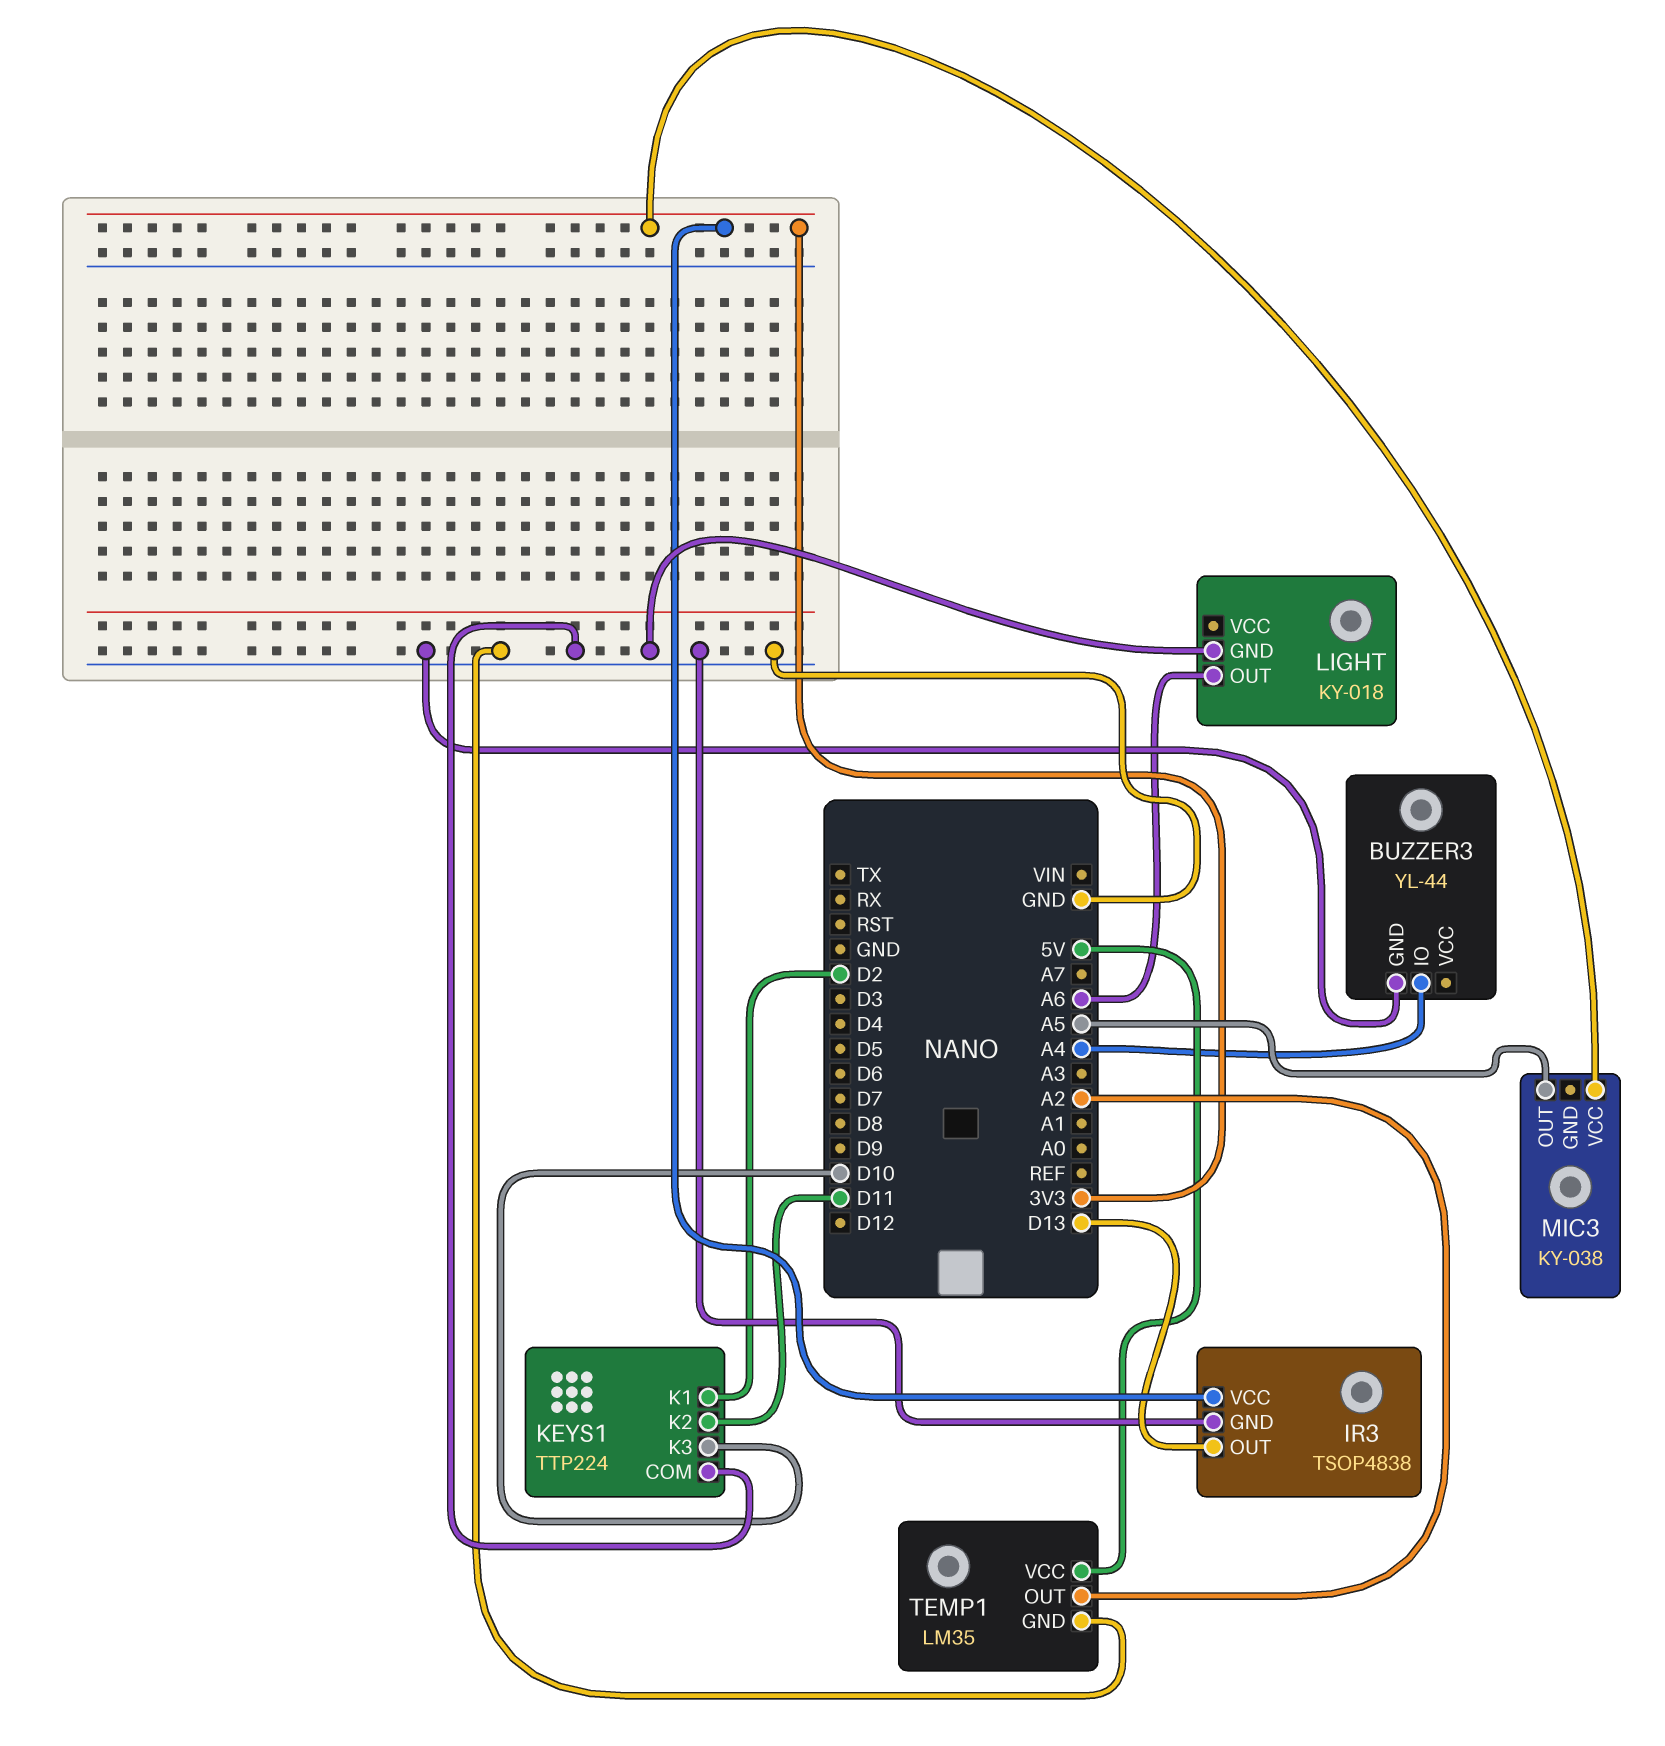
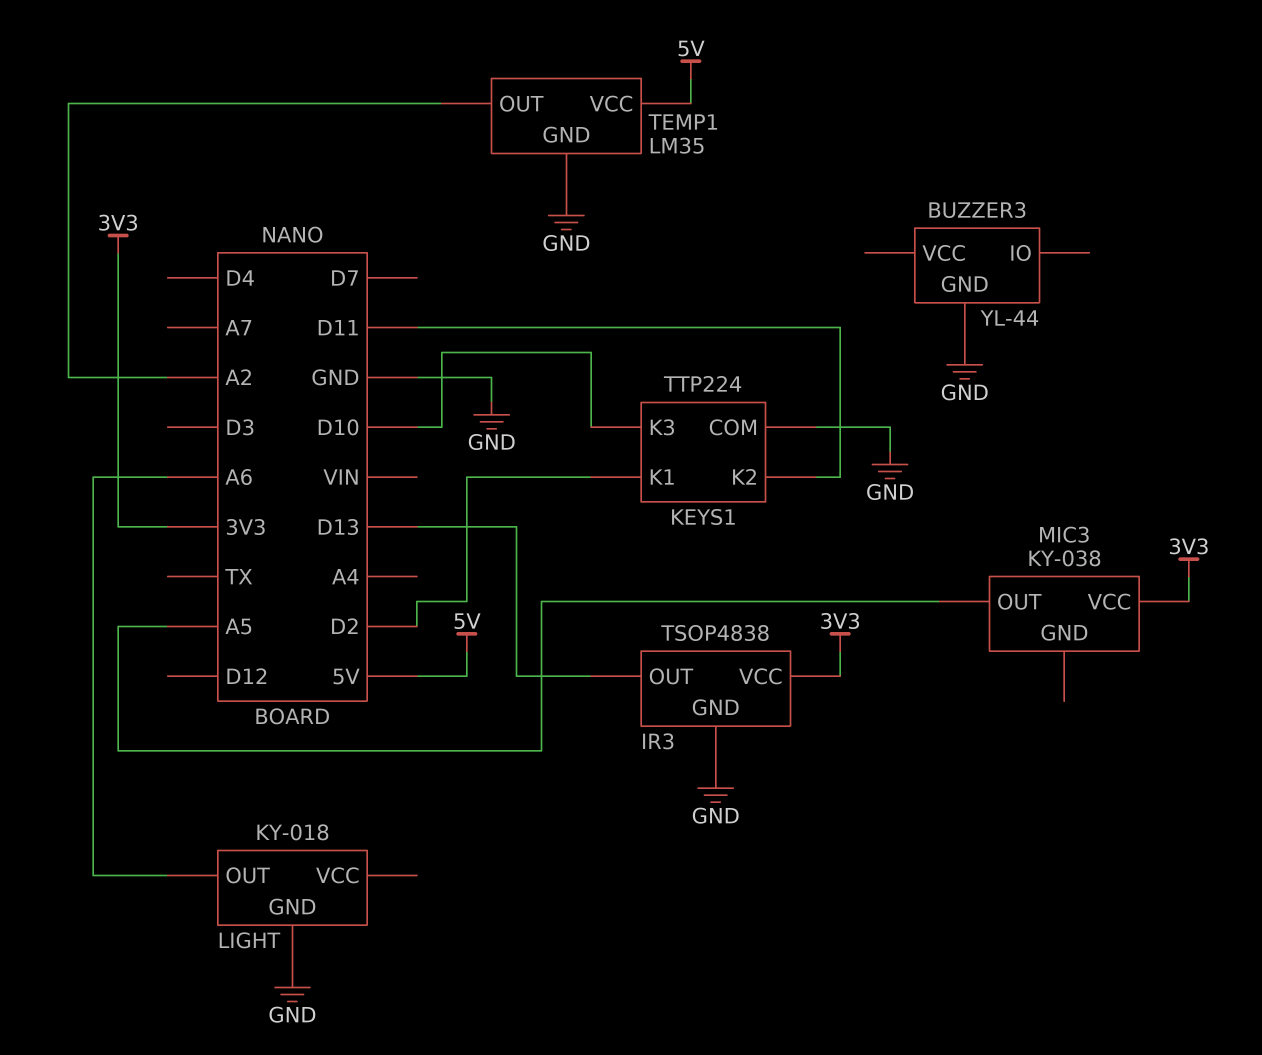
BUZZER3 pin IO: A4 -> none

